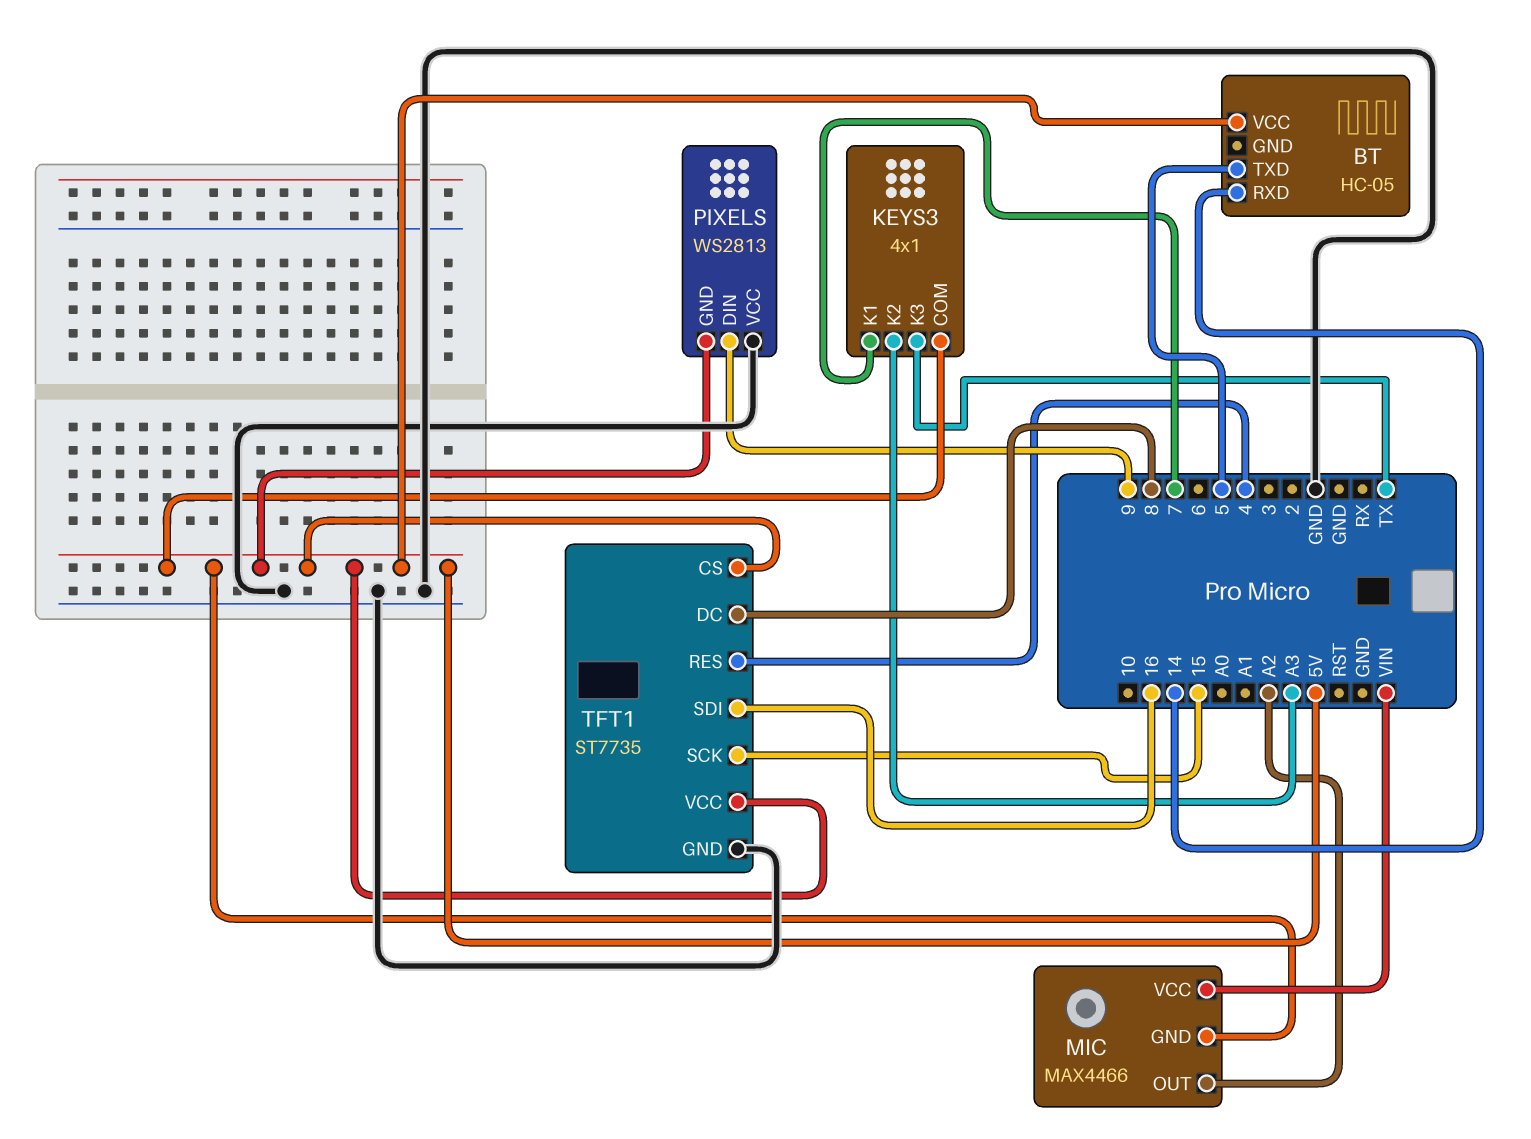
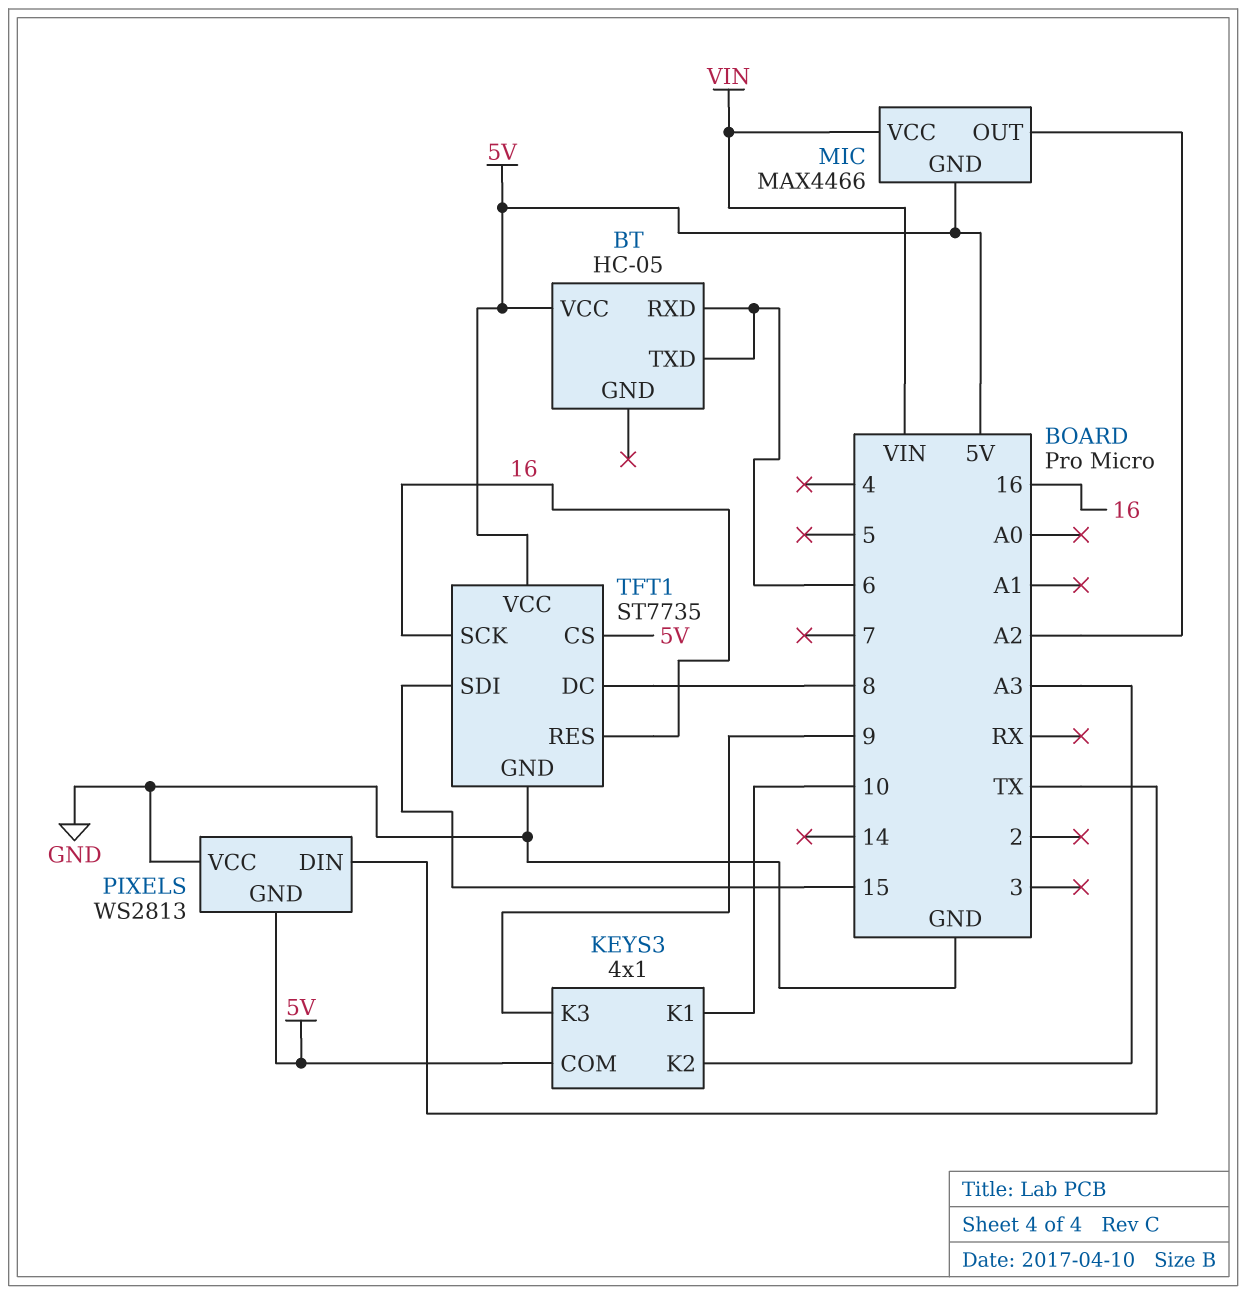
BT pin RXD: 14 -> 6
BT pin TXD: 5 -> 6
KEYS3 pin K1: 7 -> 10
KEYS3 pin K3: TX -> 9
PIXELS pin DIN: 9 -> TX
TFT1 pin RES: 4 -> 16
TFT1 pin SCK: 15 -> 16
TFT1 pin SDI: 16 -> 15

